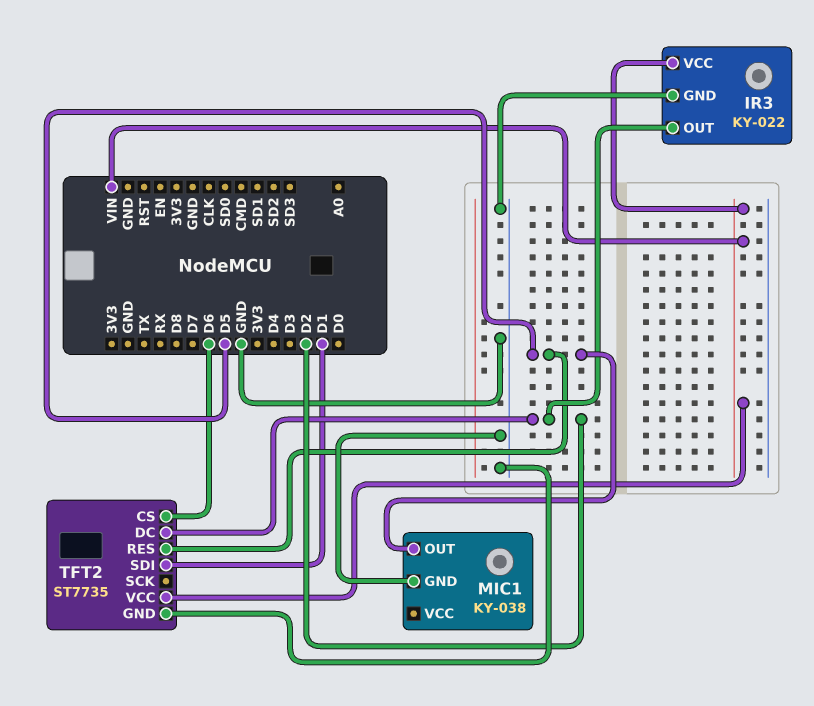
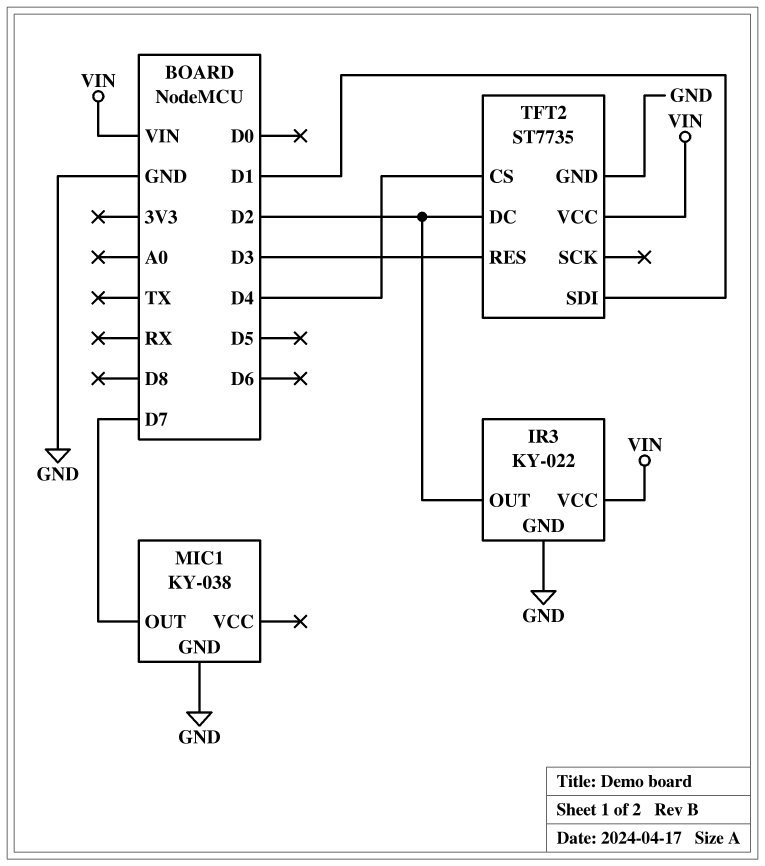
MIC1 pin OUT: D5 -> D7
TFT2 pin CS: D6 -> D4
TFT2 pin RES: D5 -> D3

